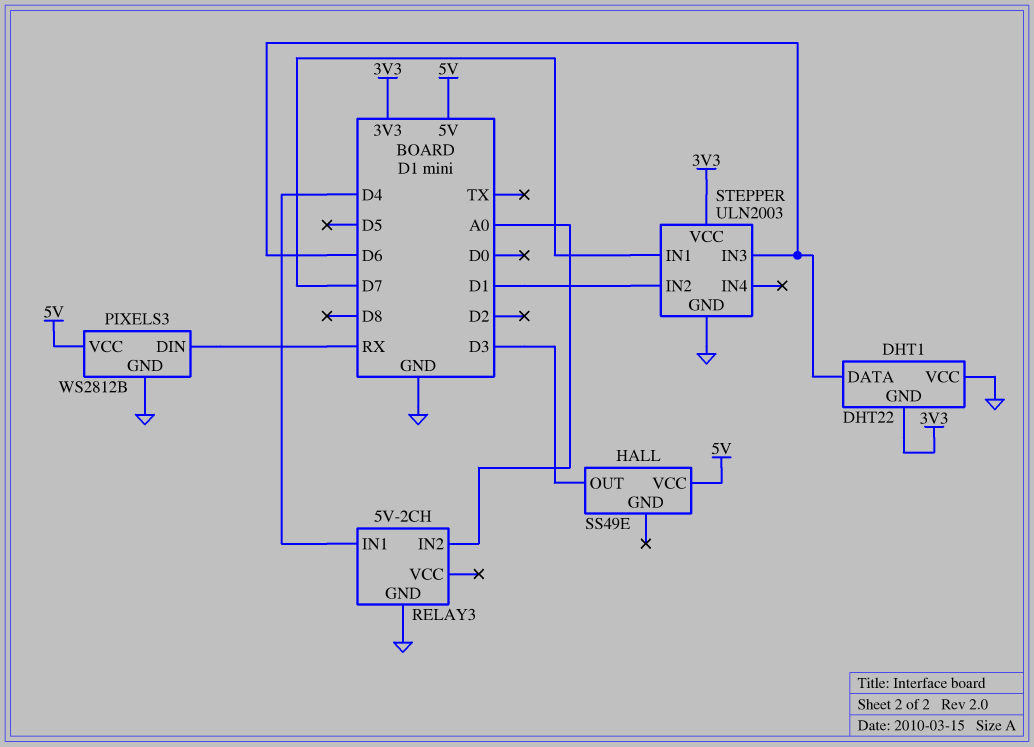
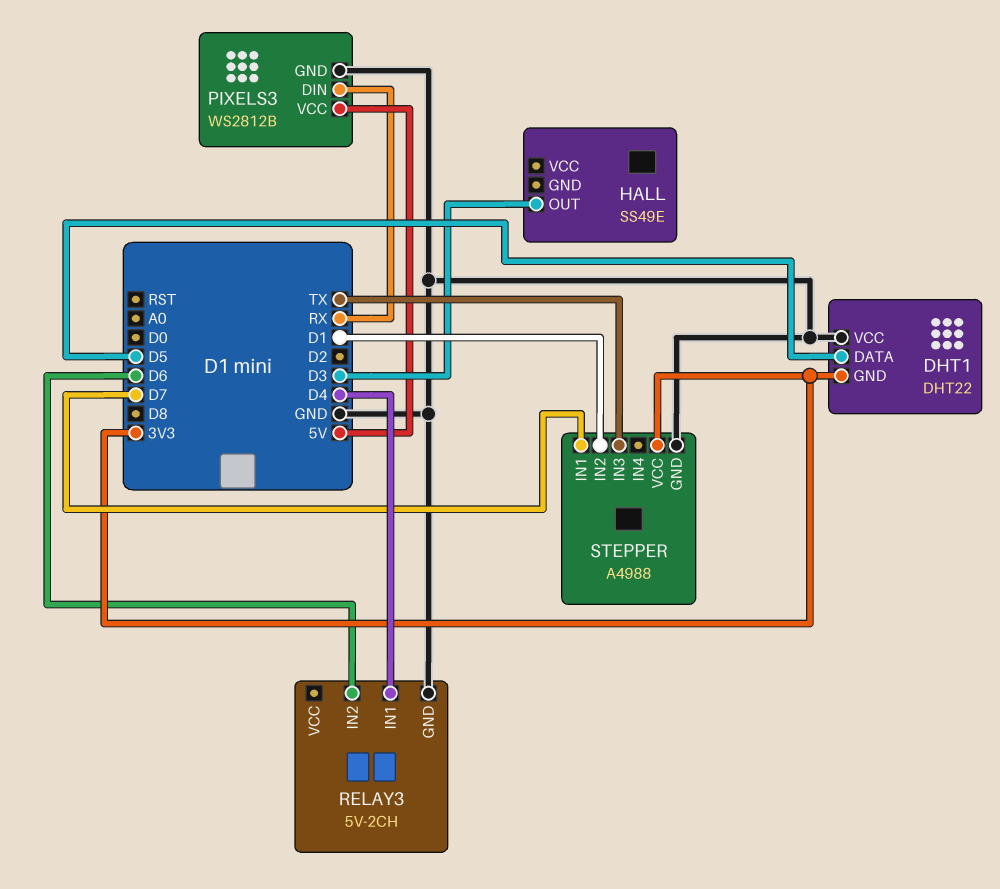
DHT1 pin DATA: D6 -> D5
HALL pin VCC: 5V -> none
RELAY3 pin IN2: A0 -> D6
STEPPER: ULN2003 -> A4988
STEPPER pin IN3: D6 -> TX

